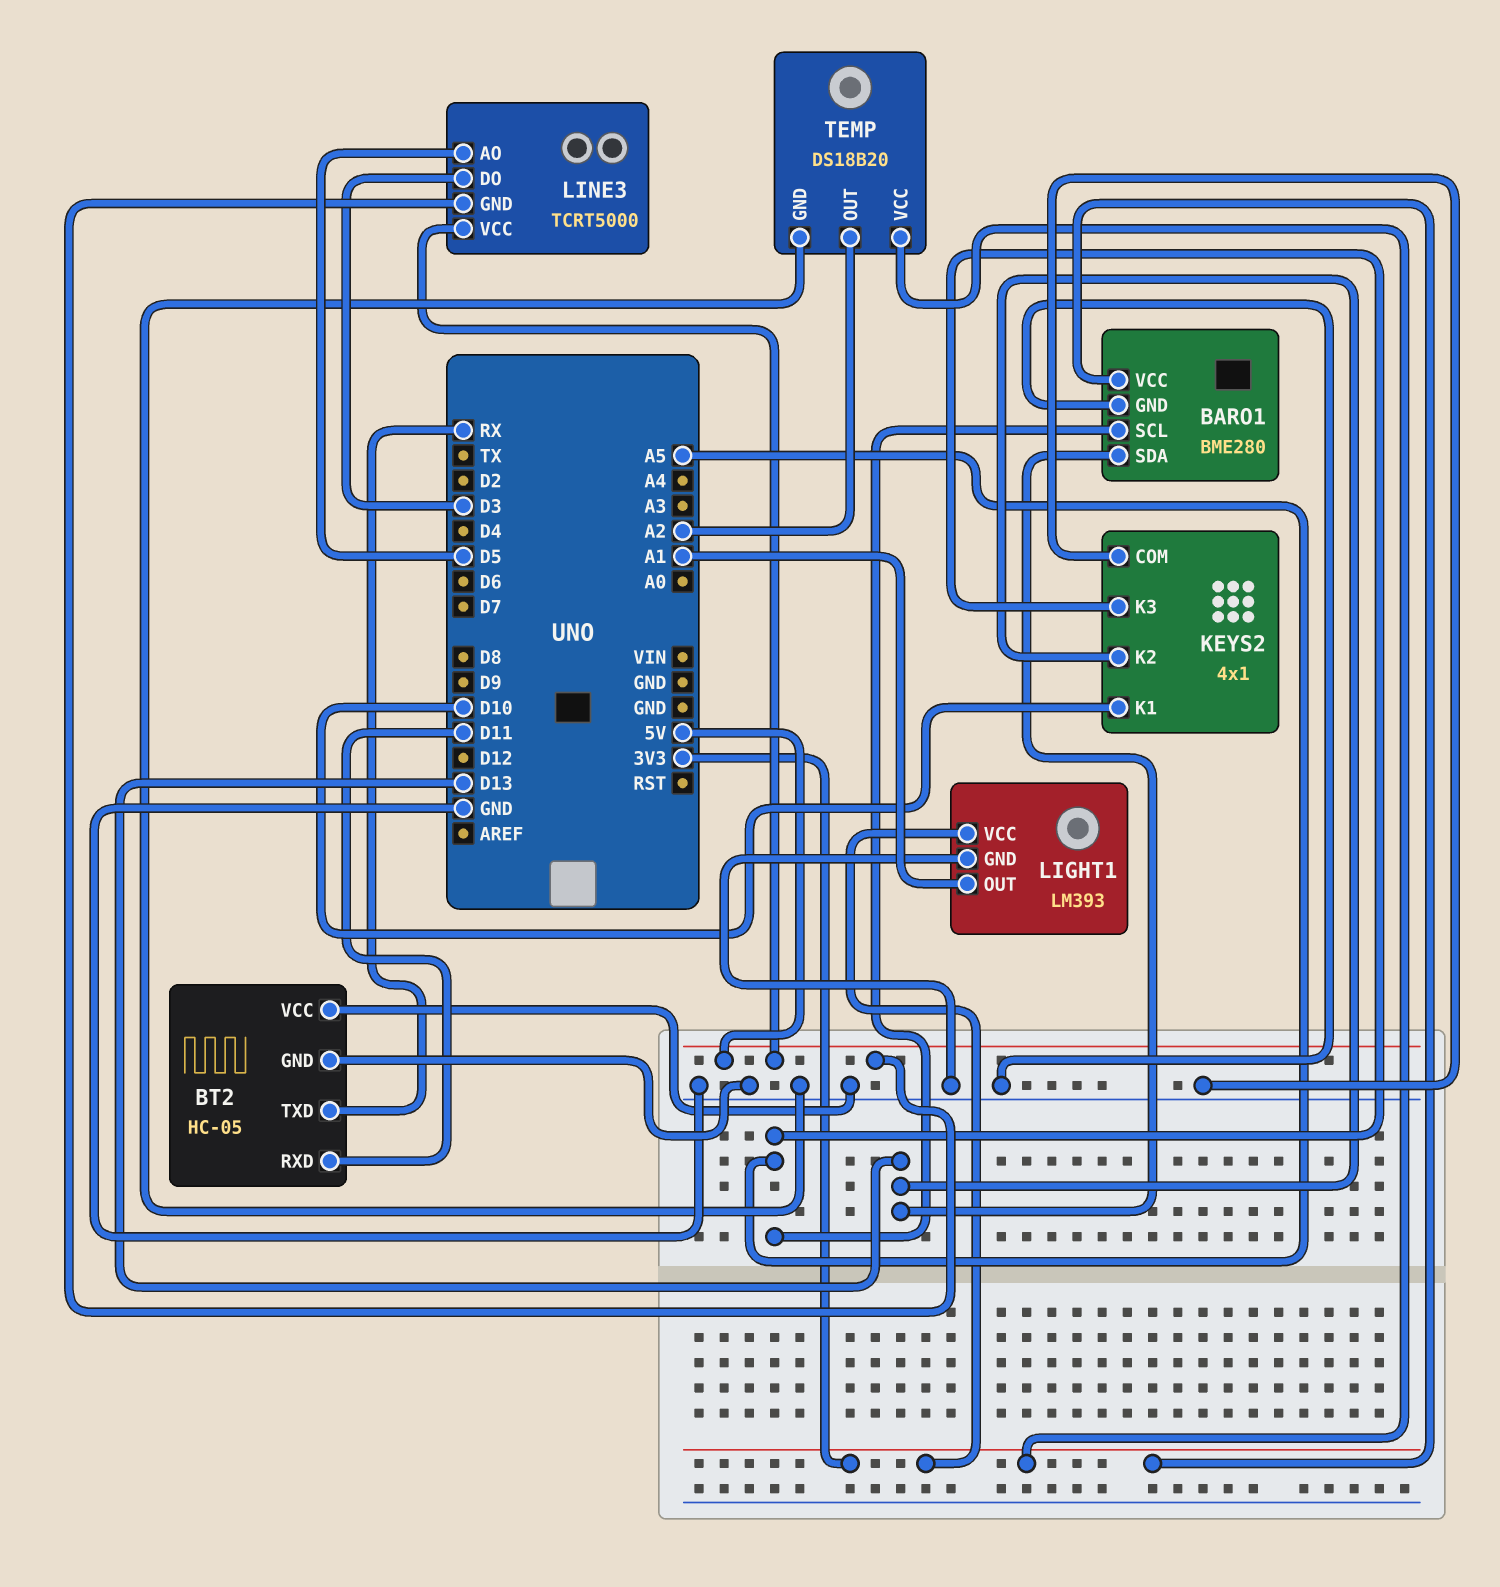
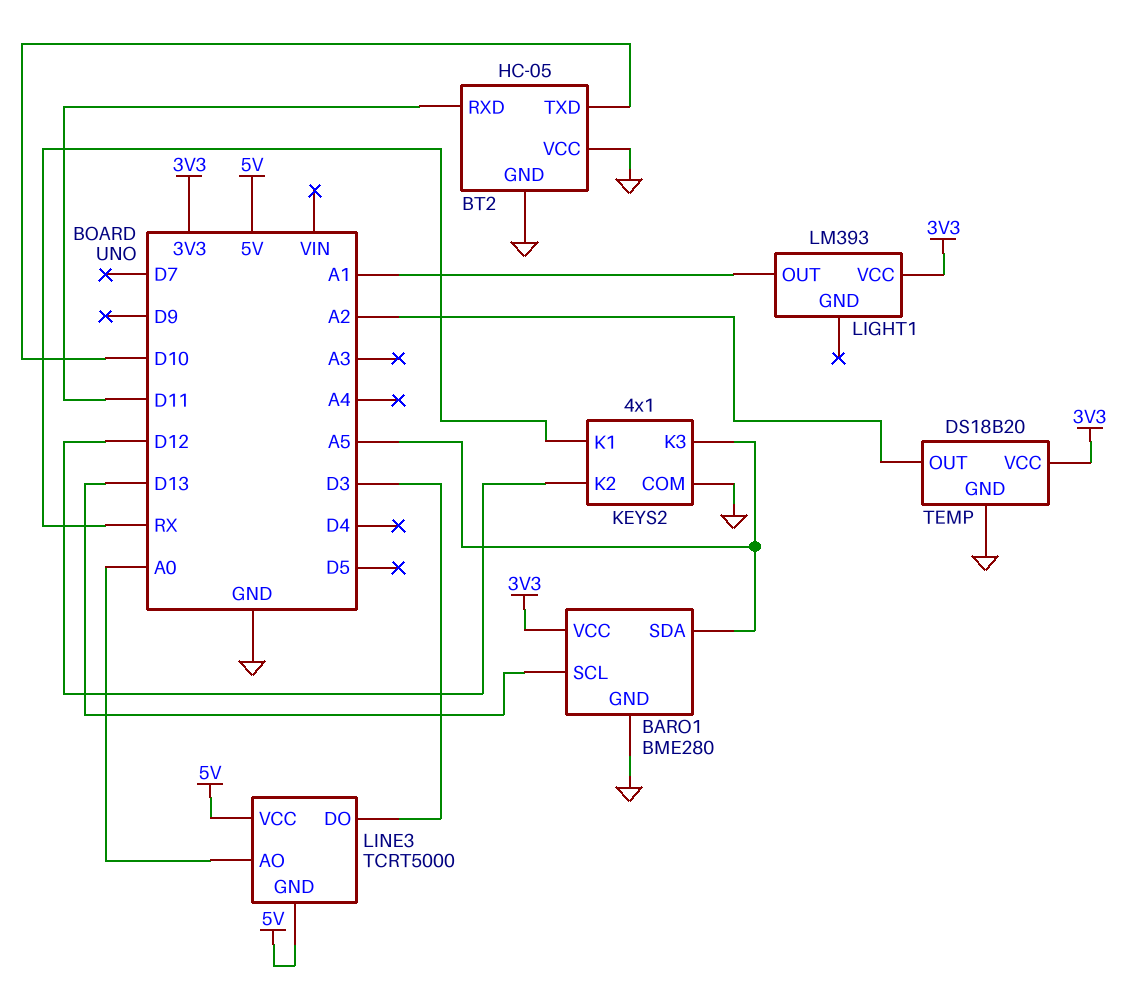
BARO1 pin SCL: A5 -> D13
BARO1 pin SDA: D13 -> A5
BT2 pin TXD: RX -> D10
KEYS2 pin K1: D10 -> RX
KEYS2 pin K2: D13 -> D12
LIGHT1 pin GND: GND -> none
LINE3 pin AO: D5 -> A0

